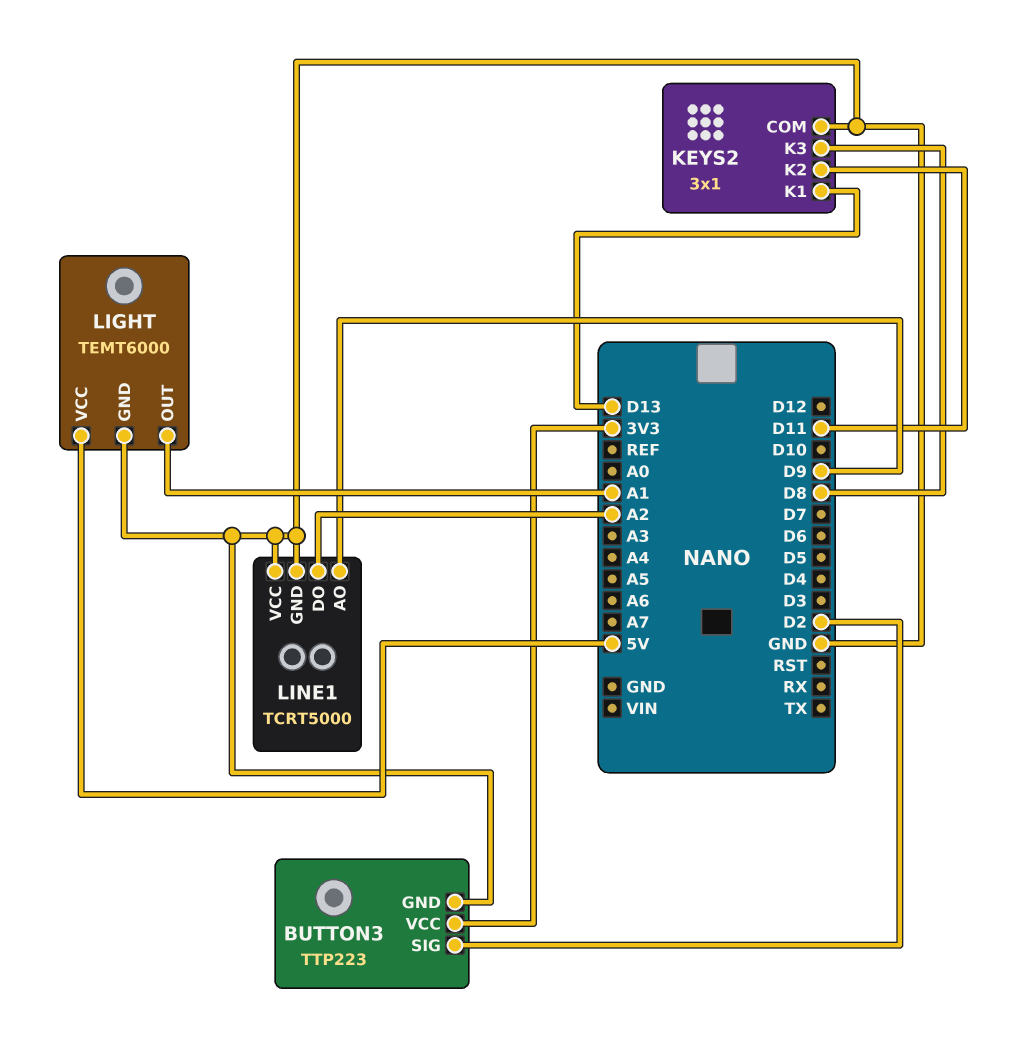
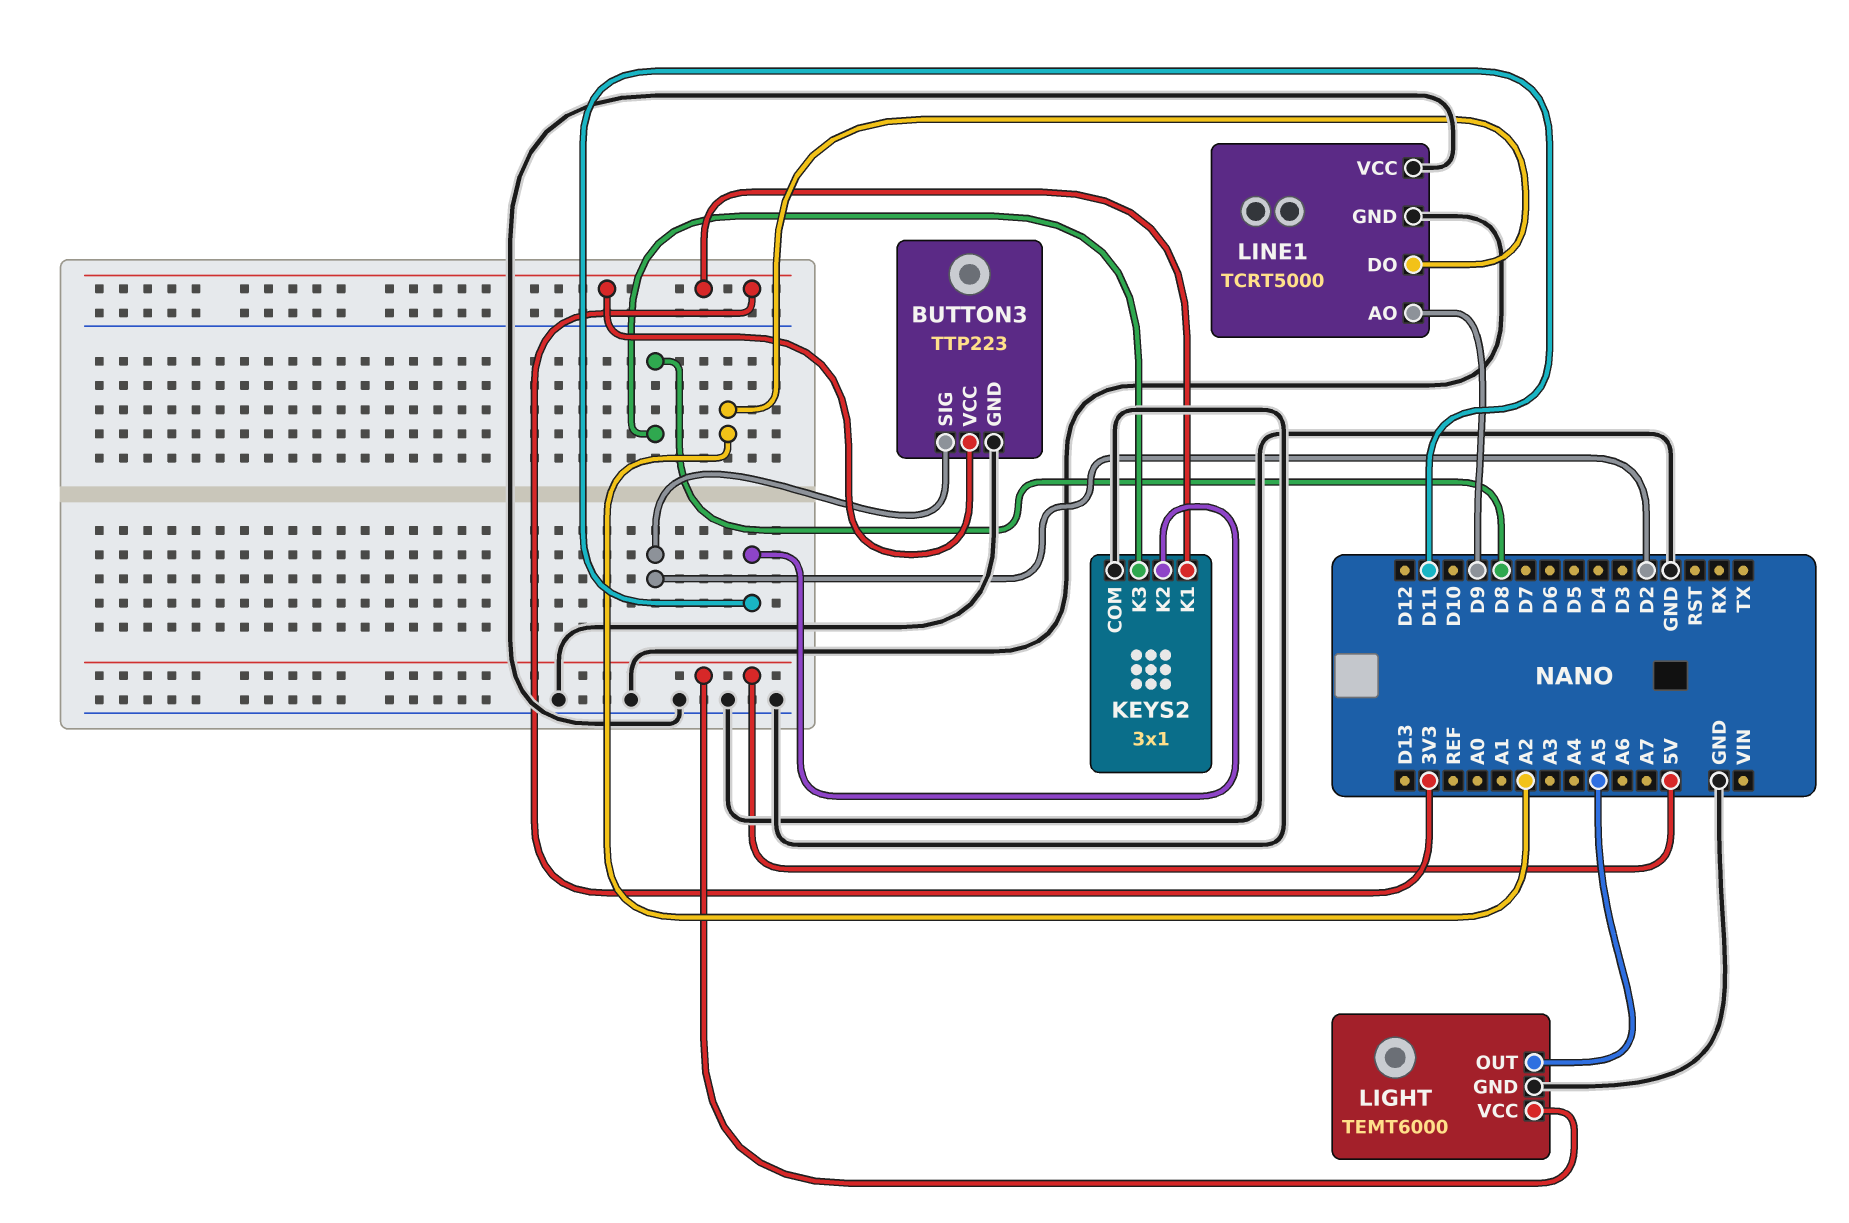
KEYS2 pin K1: D13 -> 3V3
LIGHT pin OUT: A1 -> A5

